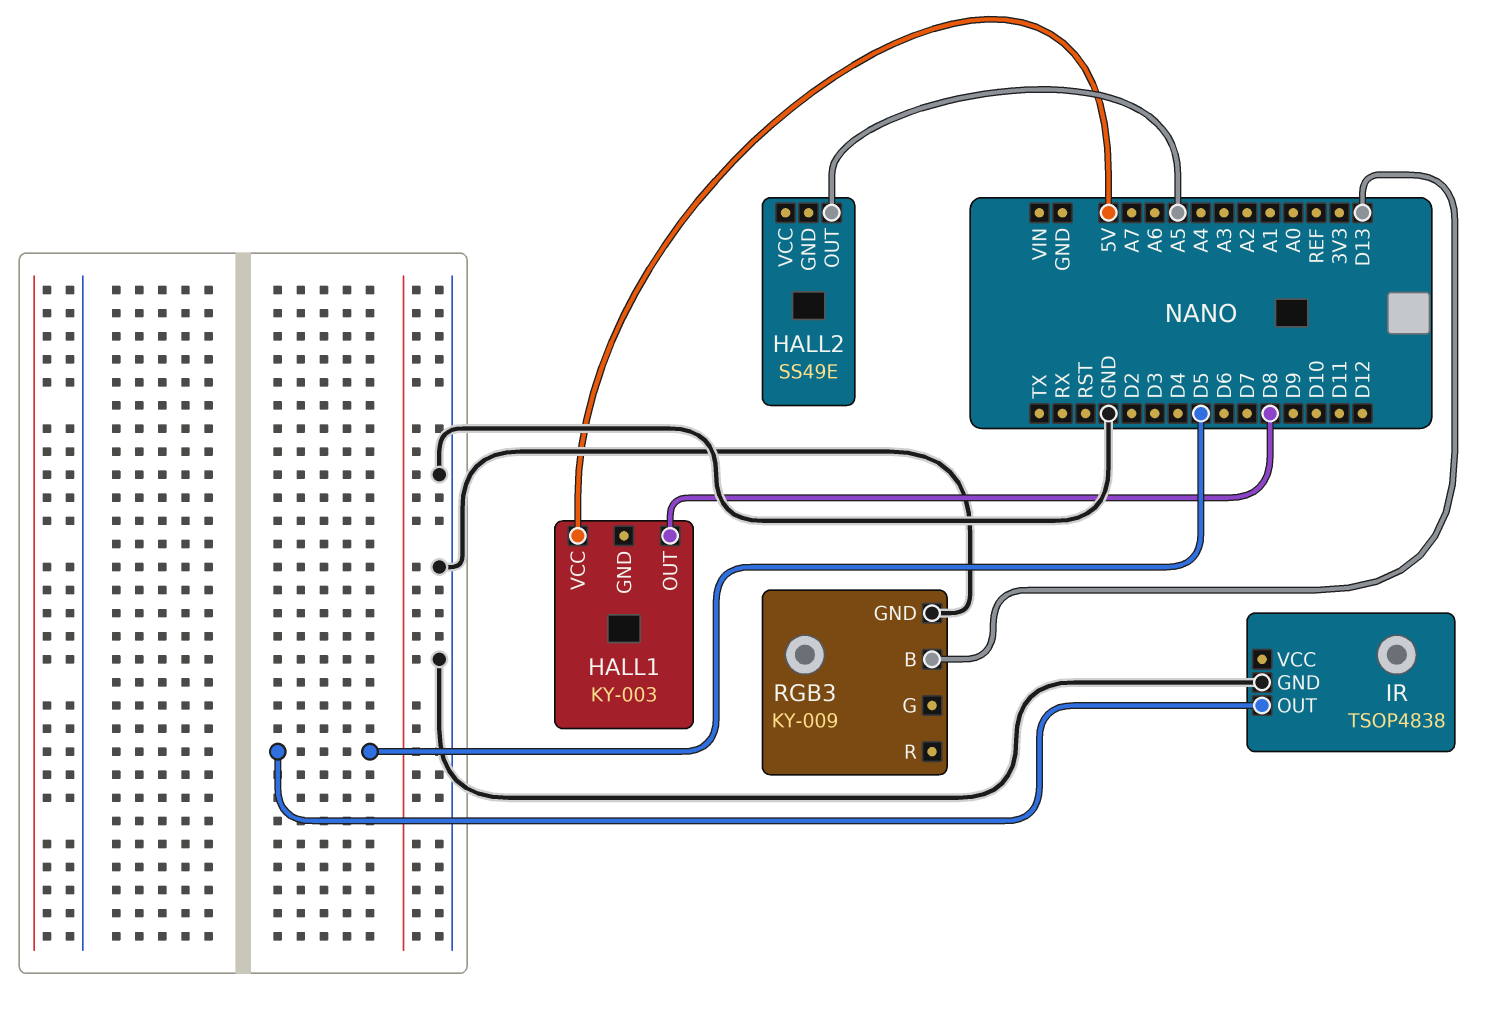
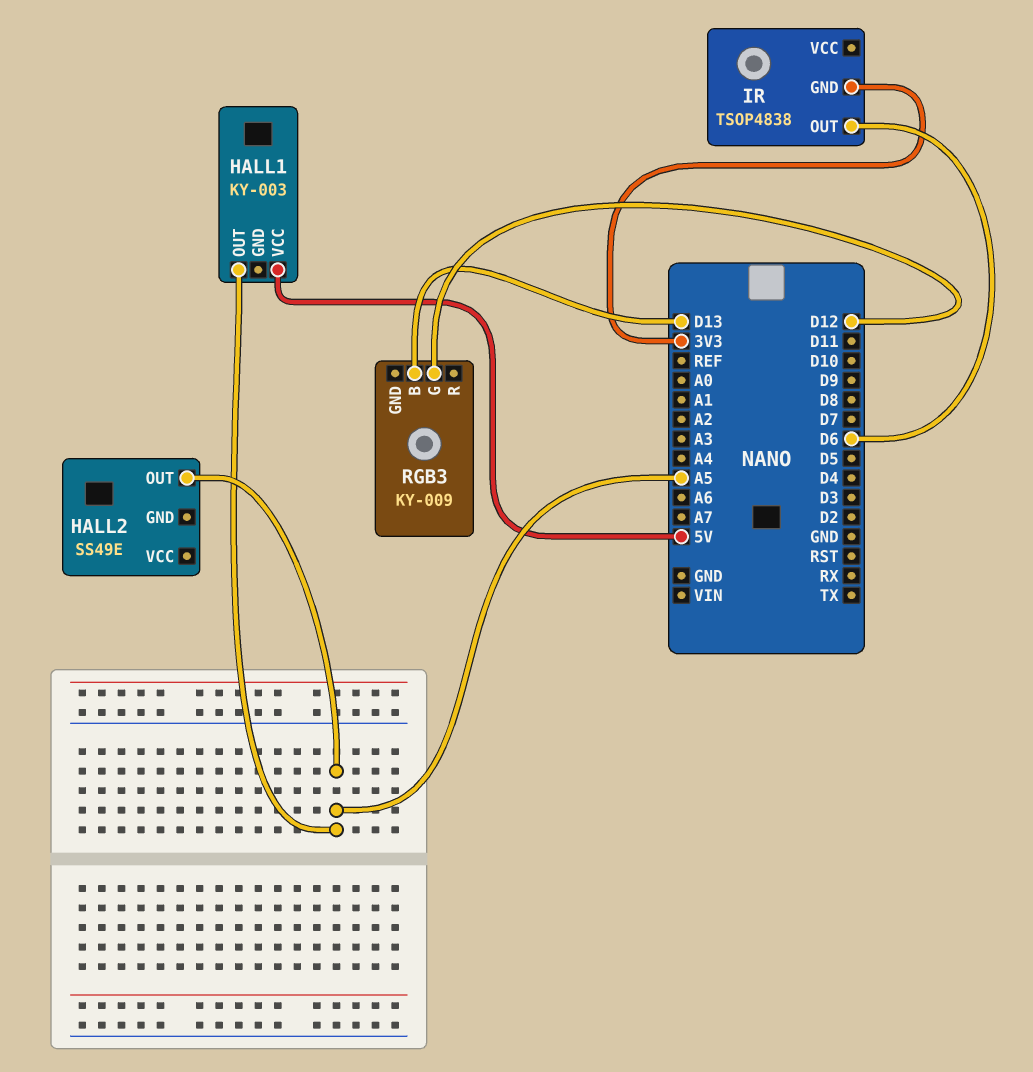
HALL1 pin OUT: D8 -> A5
IR pin GND: GND -> 3V3
IR pin OUT: D5 -> D6
RGB3 pin G: none -> D12
RGB3 pin GND: GND -> none

